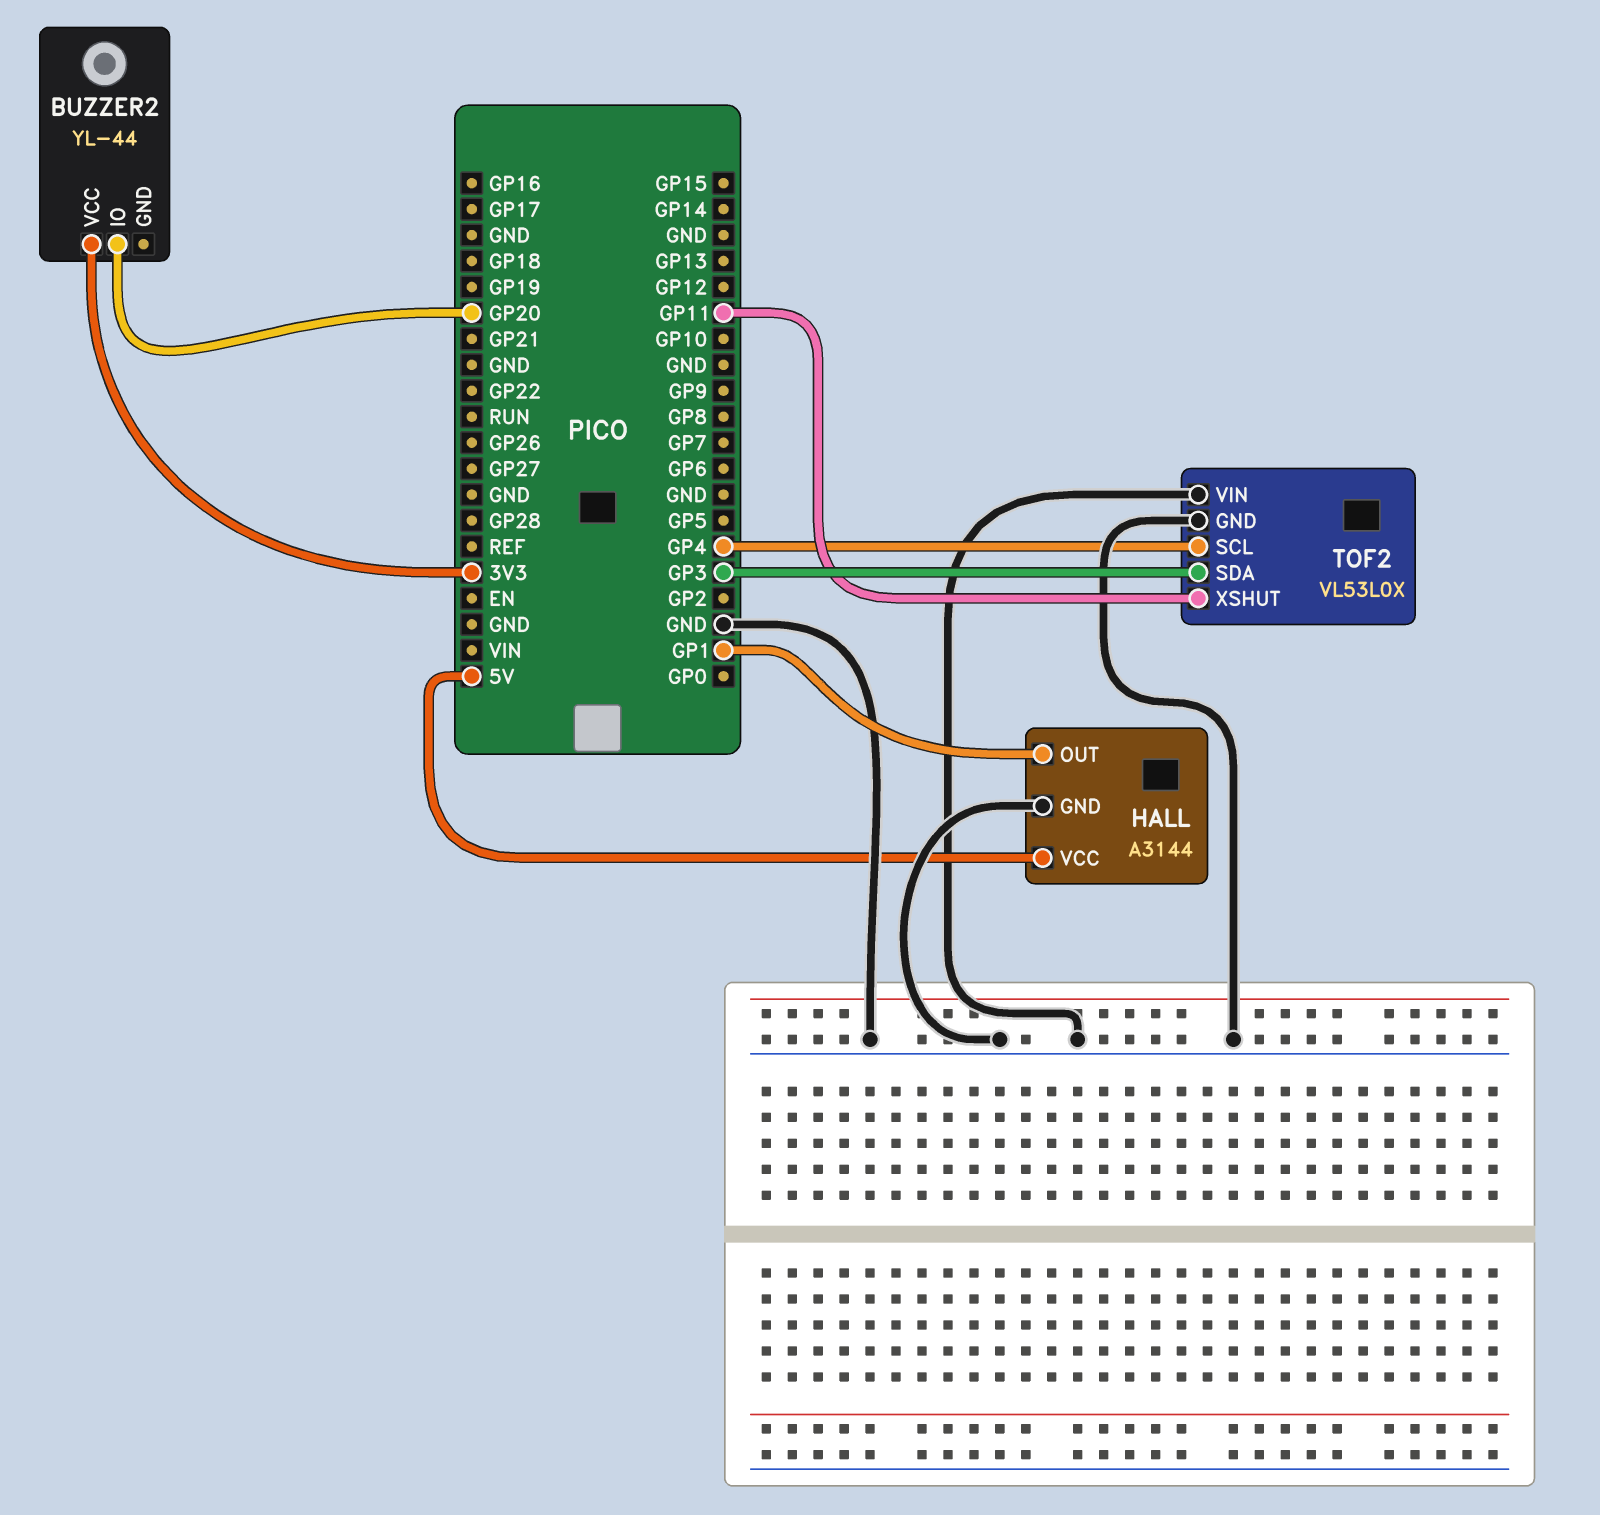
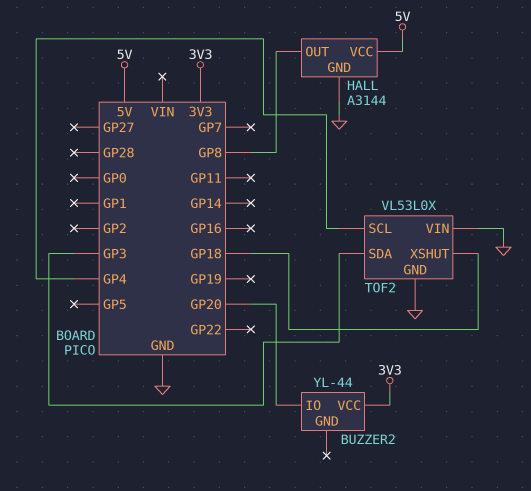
HALL pin OUT: GP1 -> GP8
TOF2 pin XSHUT: GP11 -> GP18

